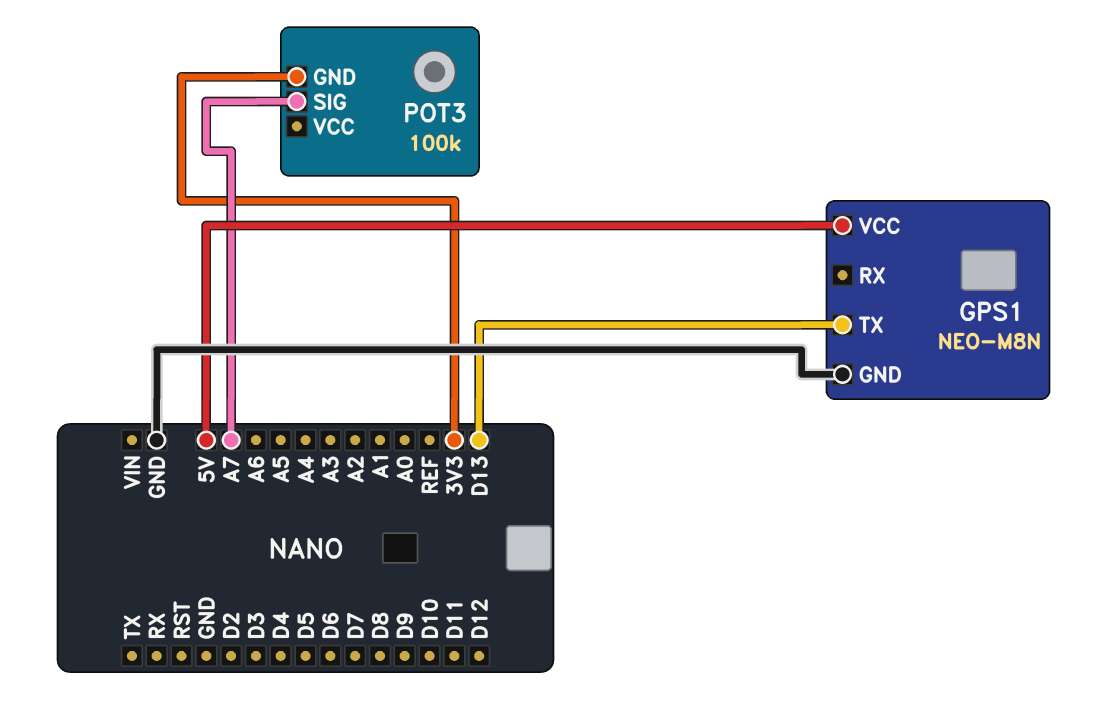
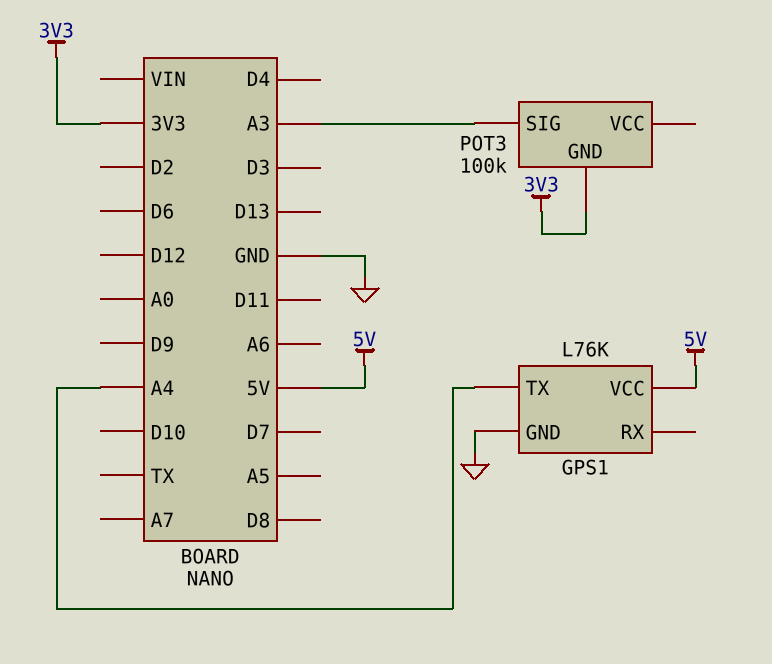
GPS1: NEO-M8N -> L76K
GPS1 pin TX: D13 -> A4
POT3 pin SIG: A7 -> A3

